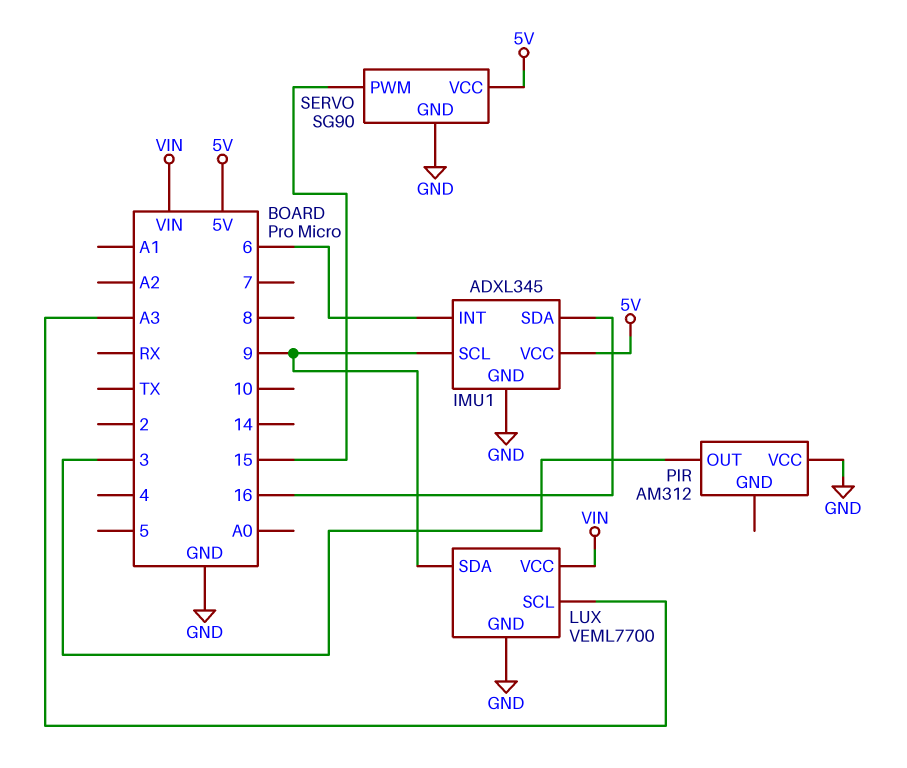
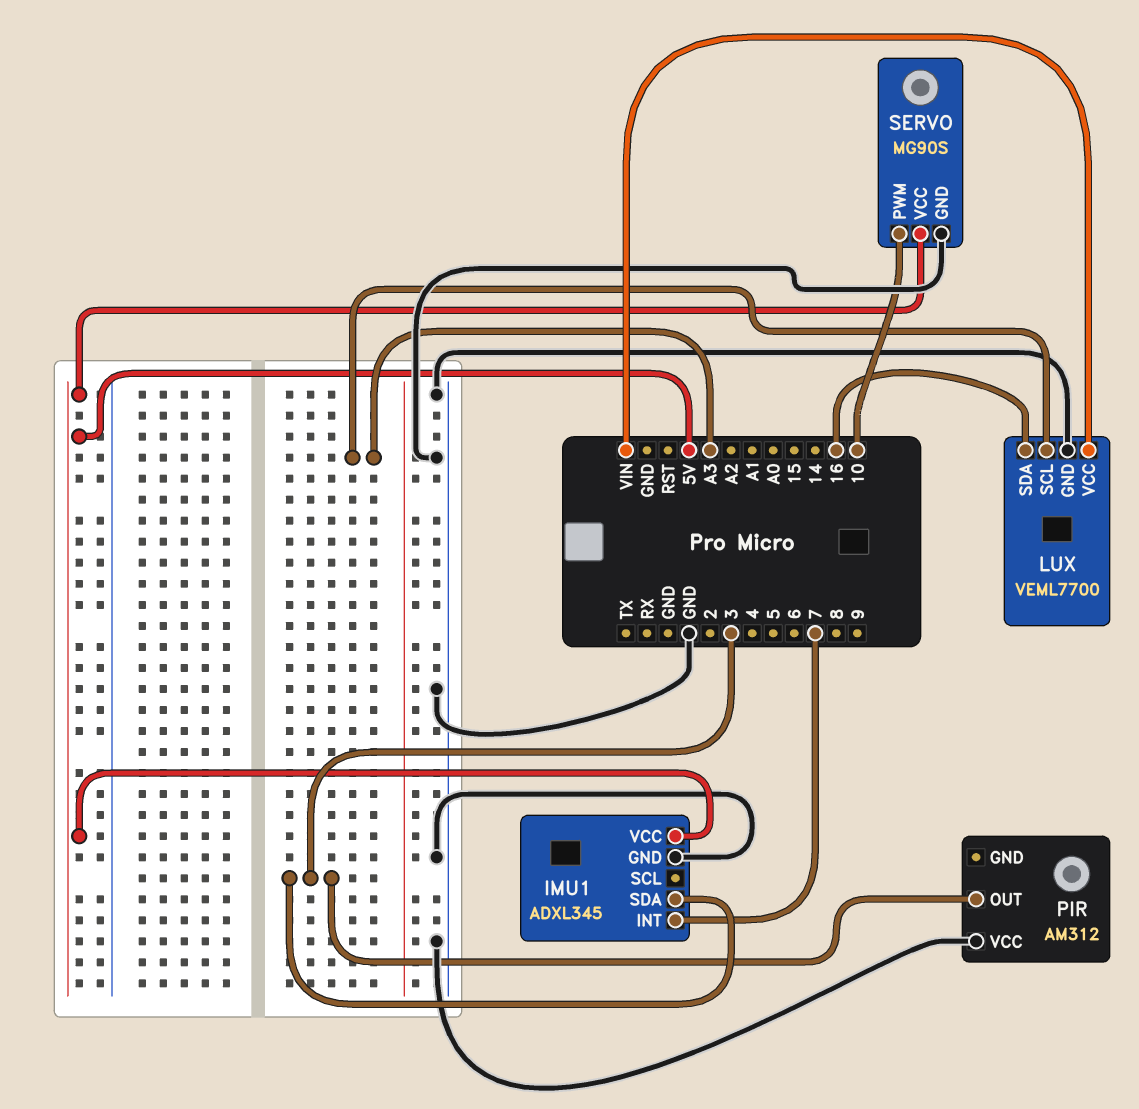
IMU1 pin INT: 6 -> 7
IMU1 pin SCL: 9 -> none
IMU1 pin SDA: 16 -> 3
LUX pin SDA: 9 -> 16
SERVO: SG90 -> MG90S
SERVO pin PWM: 15 -> 10

